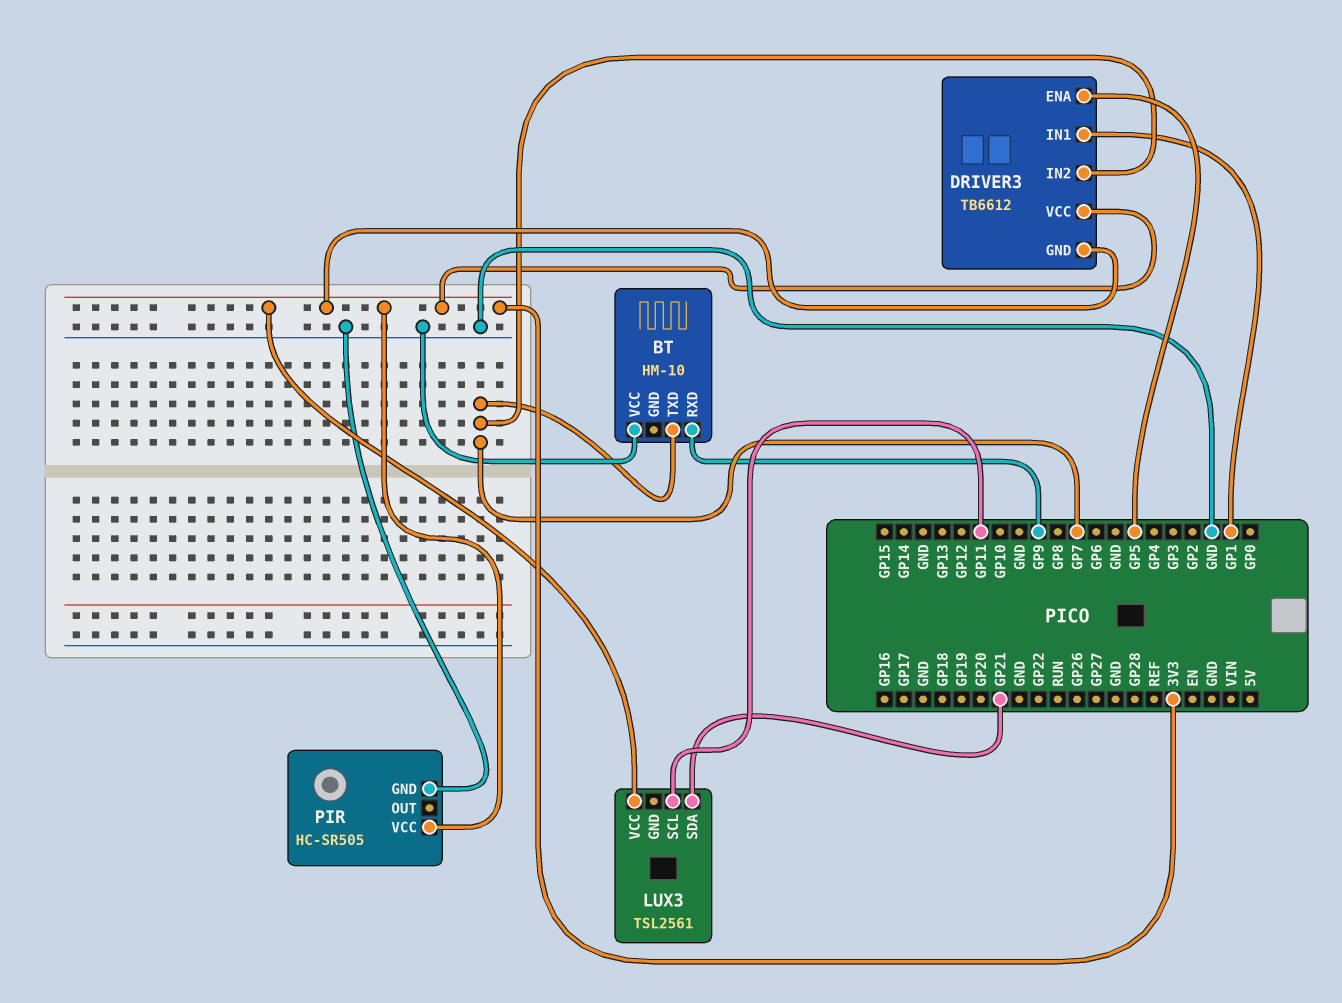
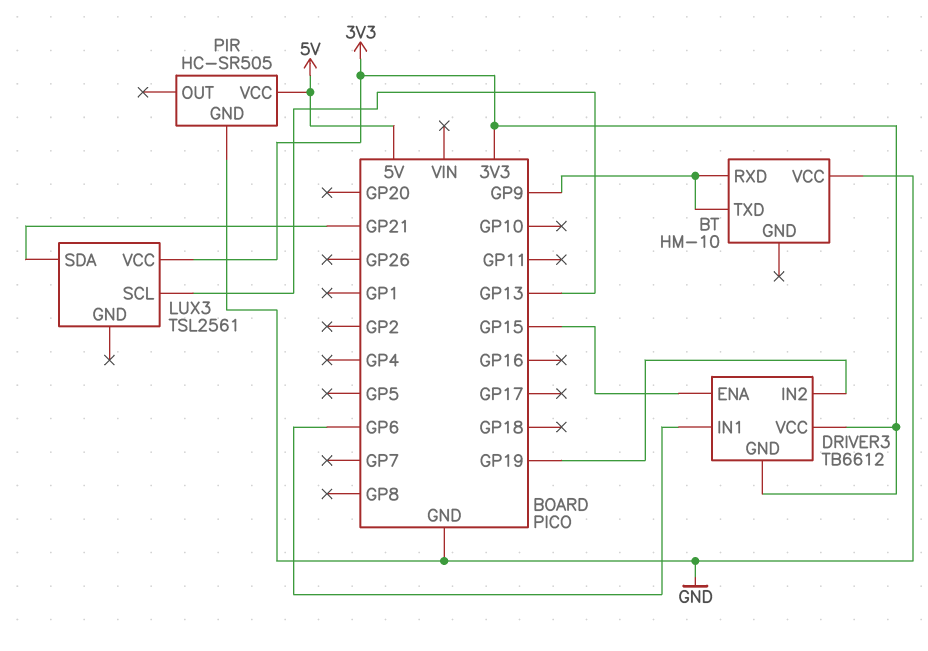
BT pin TXD: GP7 -> GP9
DRIVER3 pin ENA: GP5 -> GP15
DRIVER3 pin IN1: GP1 -> GP6
DRIVER3 pin IN2: GP7 -> GP19
LUX3 pin SCL: GP11 -> GP13
PIR pin VCC: 3V3 -> 5V

